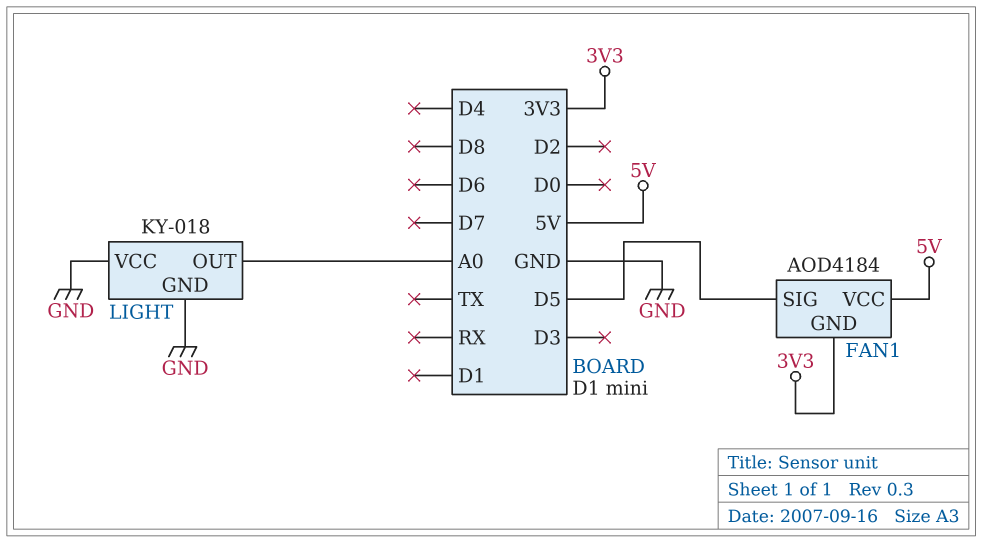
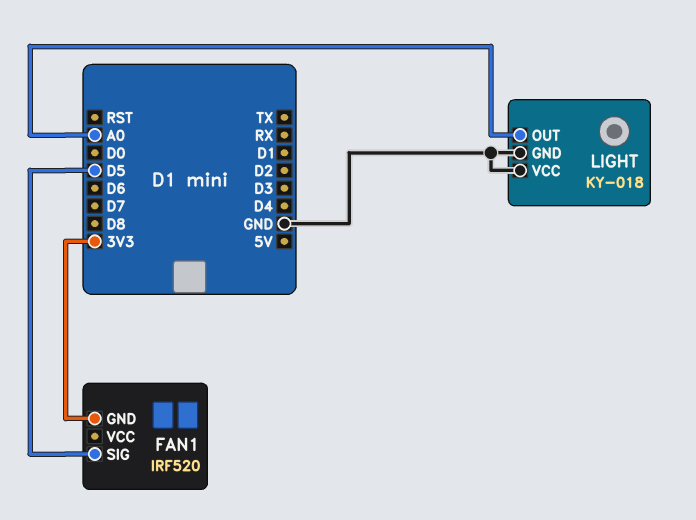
FAN1: AOD4184 -> IRF520
FAN1 pin VCC: 5V -> none

